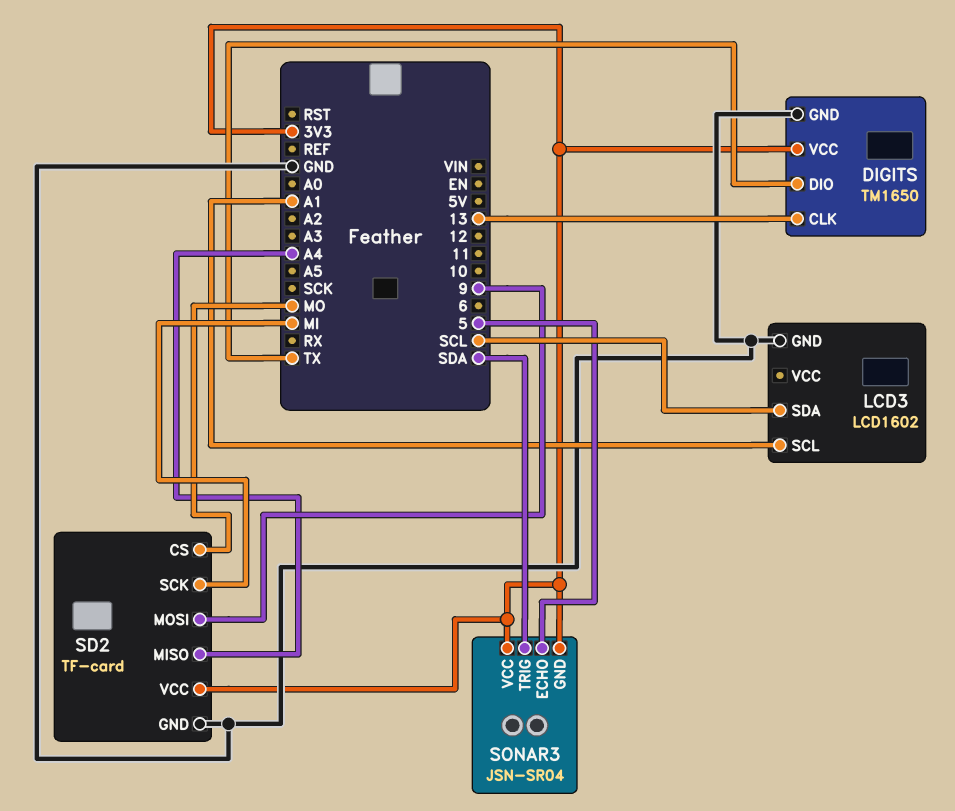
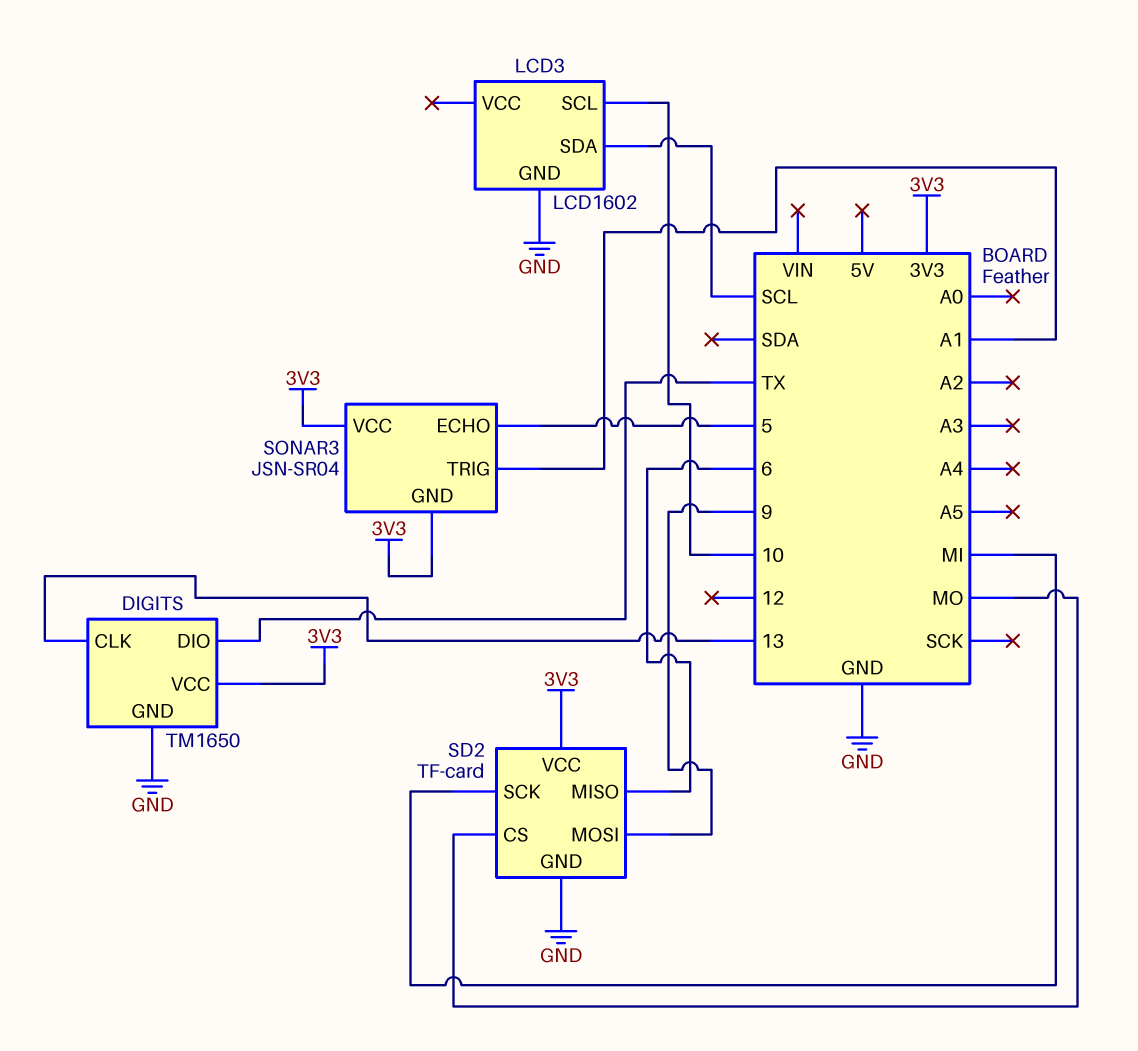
LCD3 pin SCL: A1 -> 10
SD2 pin MISO: A4 -> 6
SONAR3 pin TRIG: SDA -> A1

